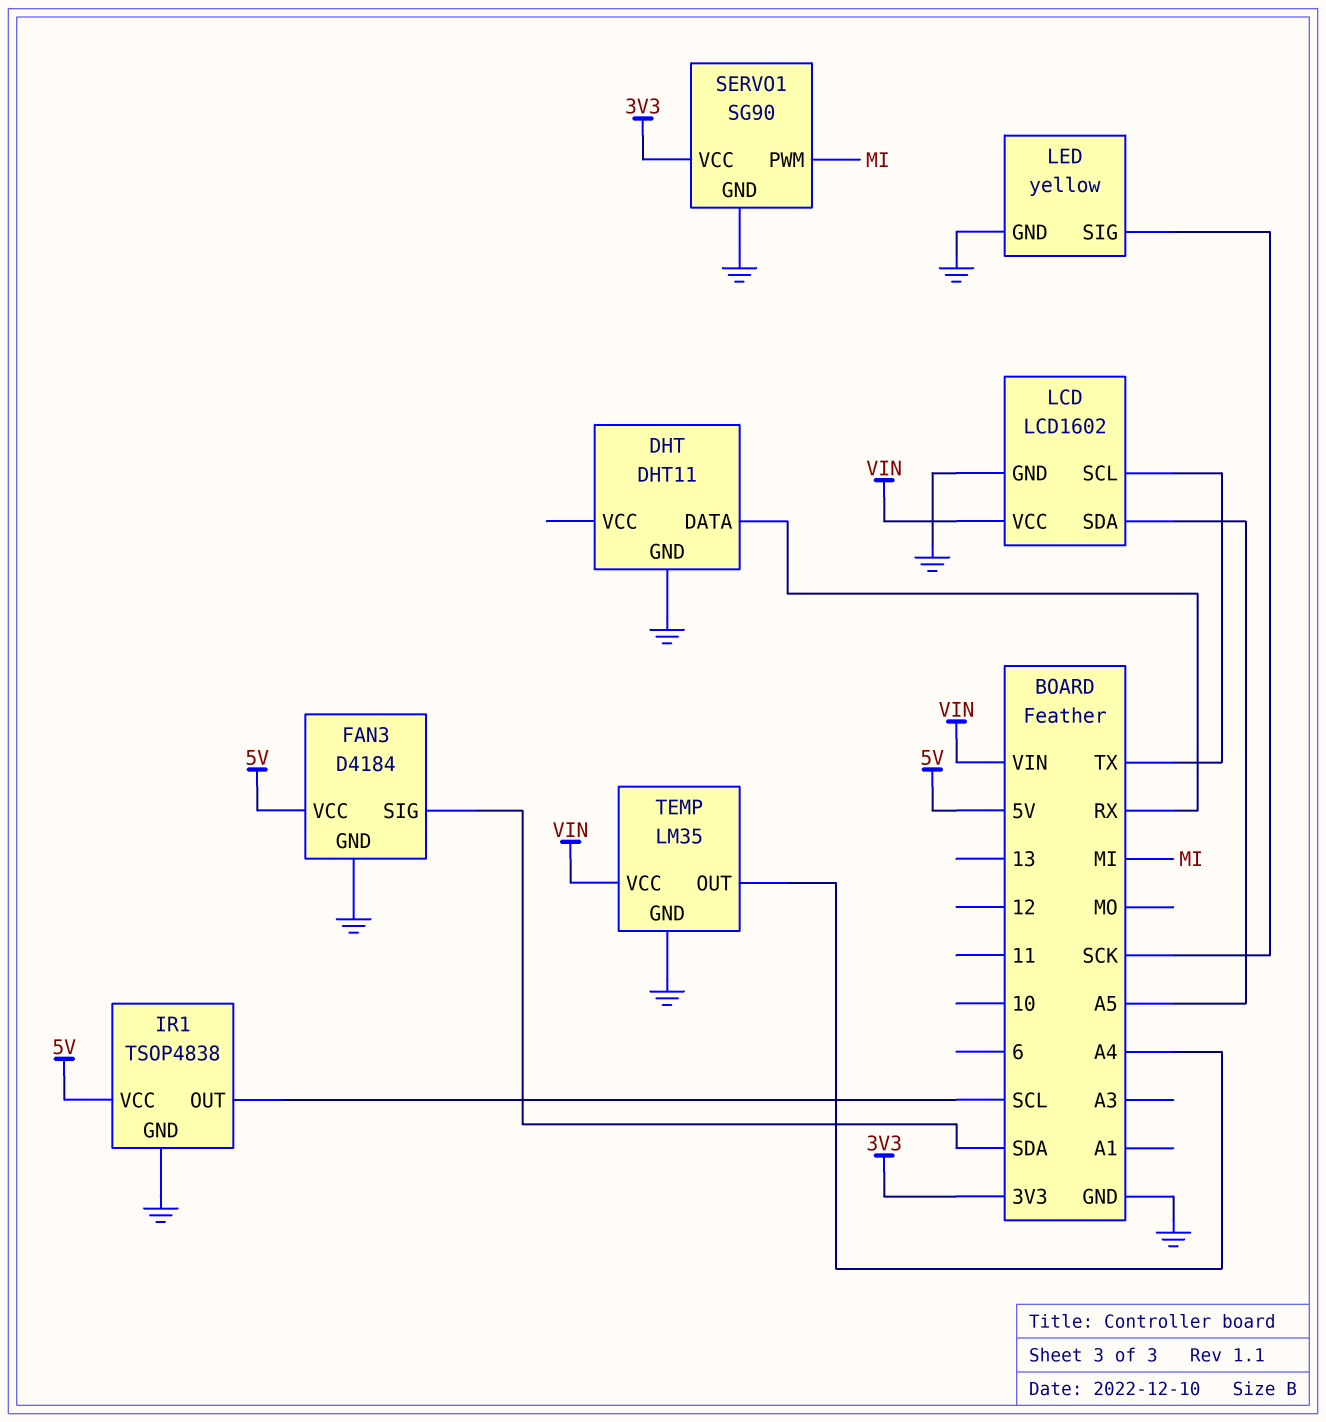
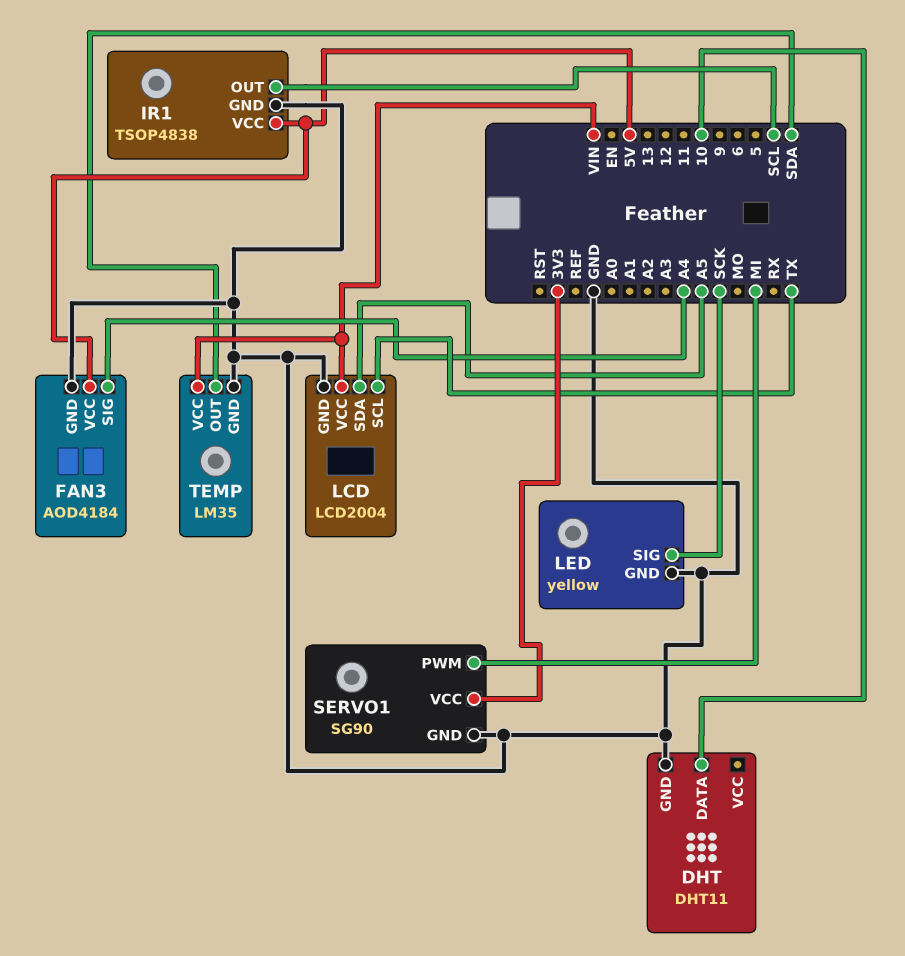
DHT pin DATA: RX -> 10
FAN3: D4184 -> AOD4184
FAN3 pin SIG: SDA -> A4
LCD: LCD1602 -> LCD2004
TEMP pin OUT: A4 -> SDA

